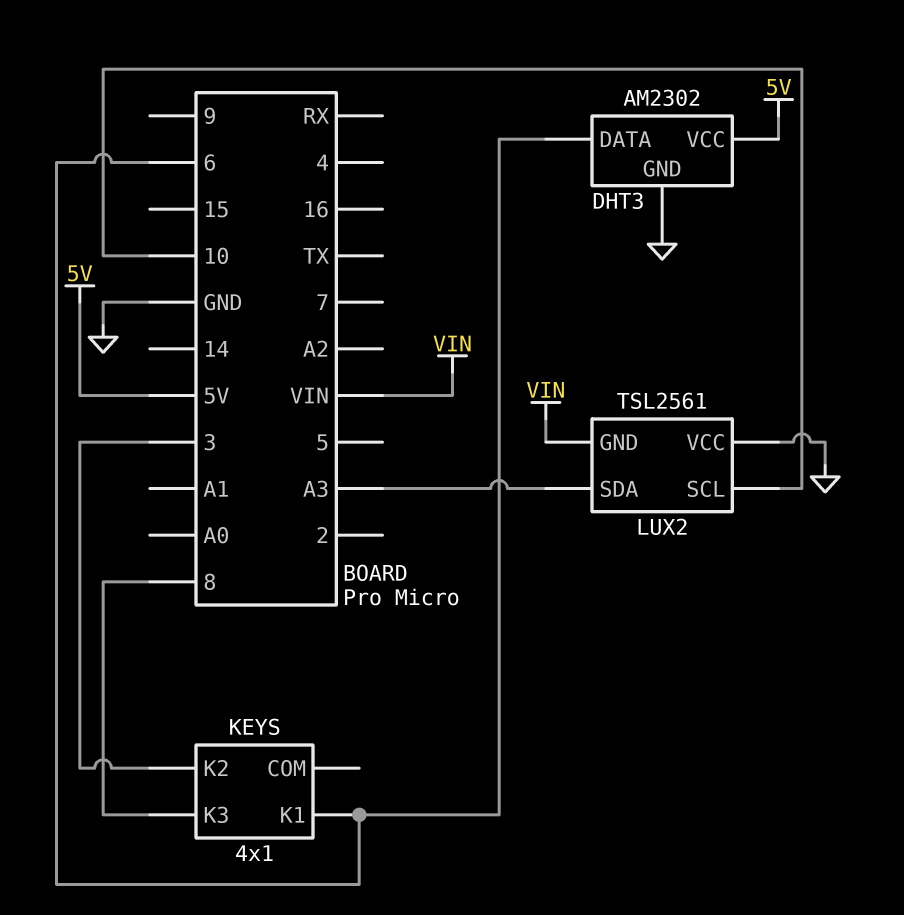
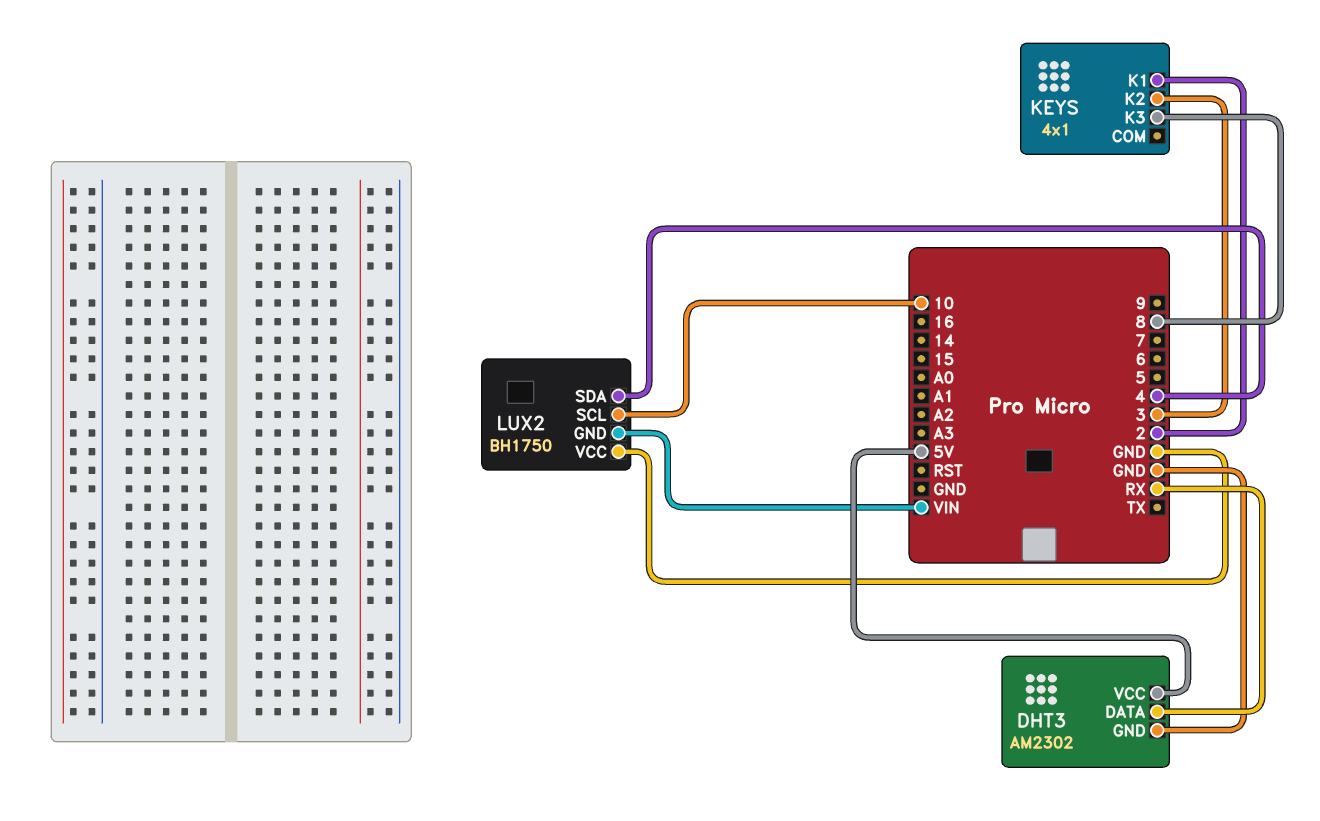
DHT3 pin DATA: 6 -> RX
KEYS pin K1: 6 -> 2
LUX2: TSL2561 -> BH1750
LUX2 pin SDA: A3 -> 4

